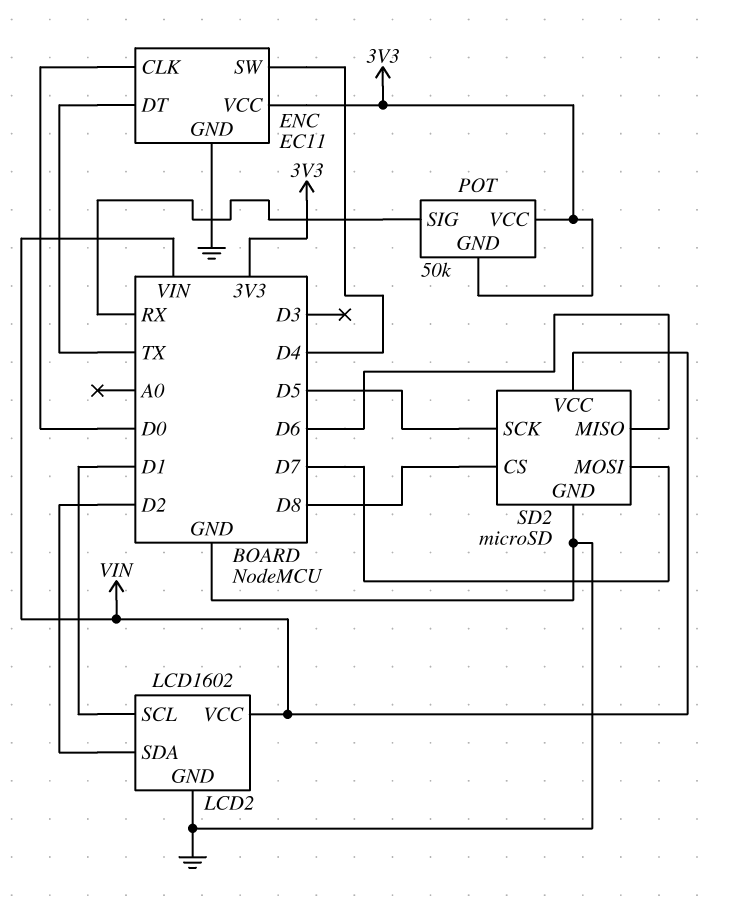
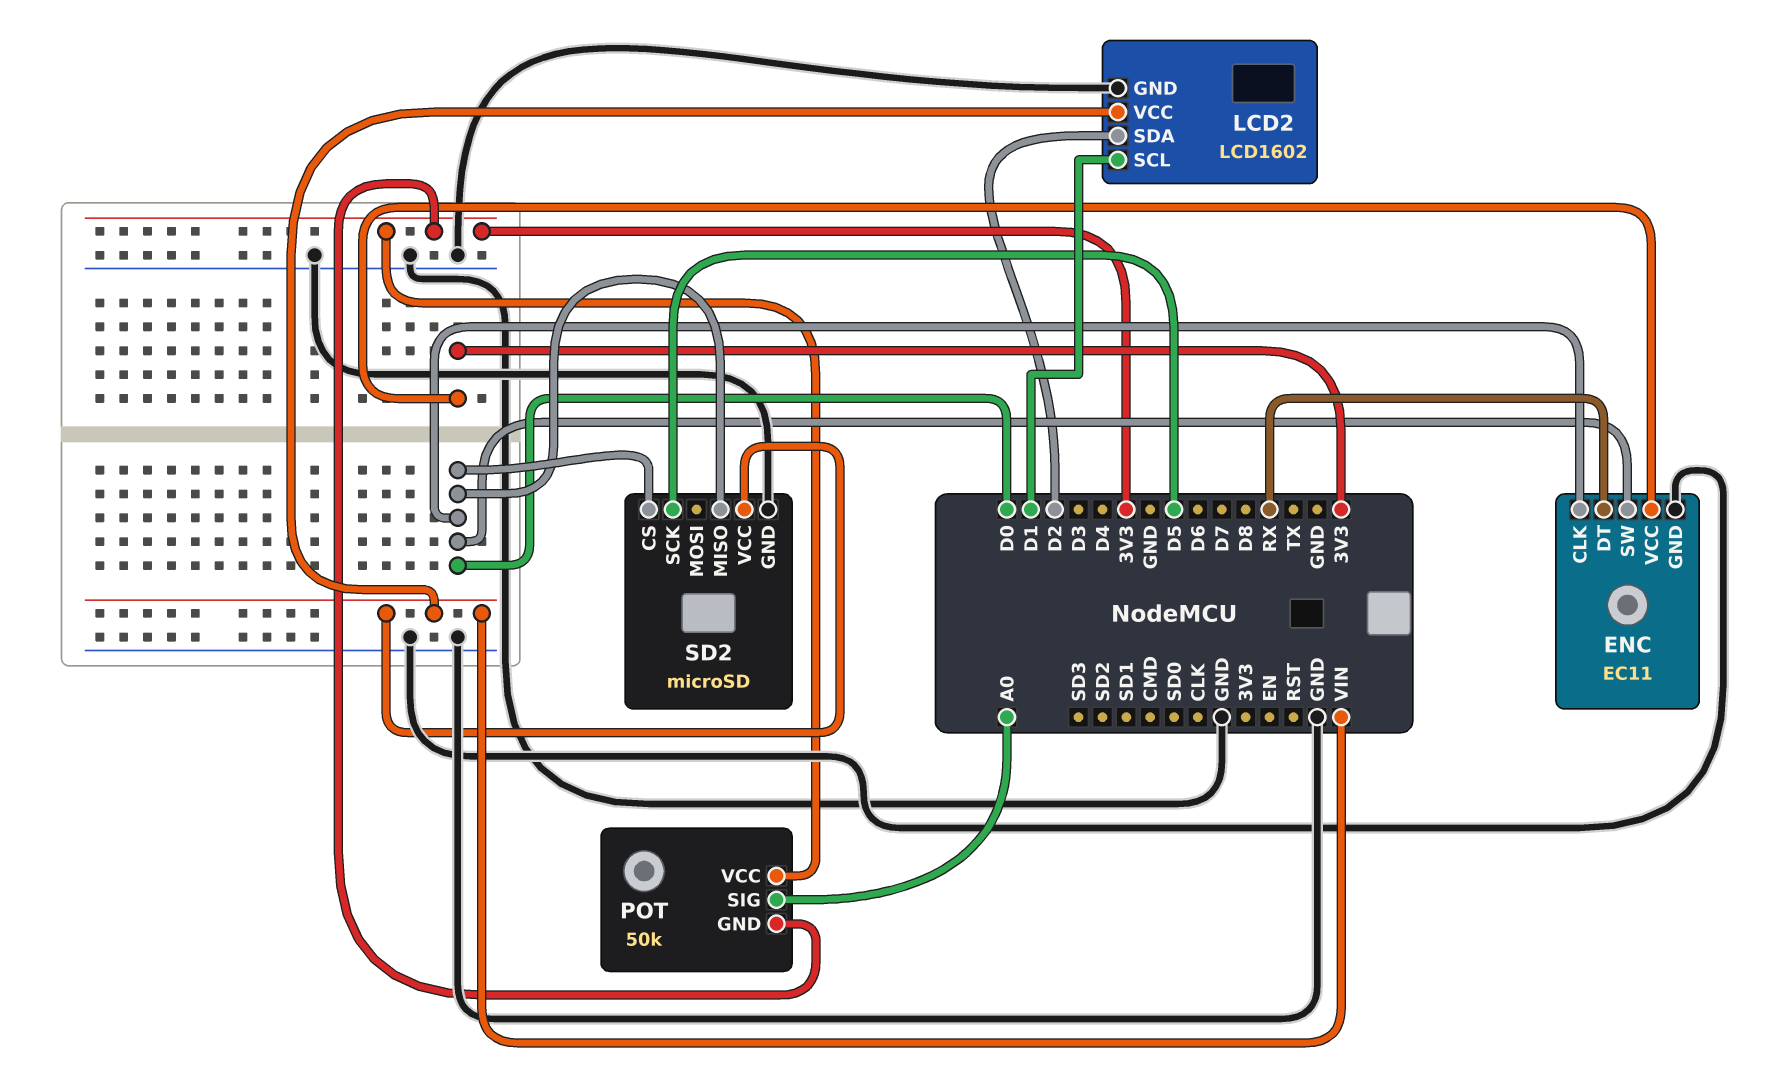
ENC pin DT: TX -> RX
ENC pin SW: D4 -> D0
POT pin SIG: RX -> A0
SD2 pin CS: D8 -> D0
SD2 pin MISO: D6 -> D0
SD2 pin MOSI: D7 -> none

